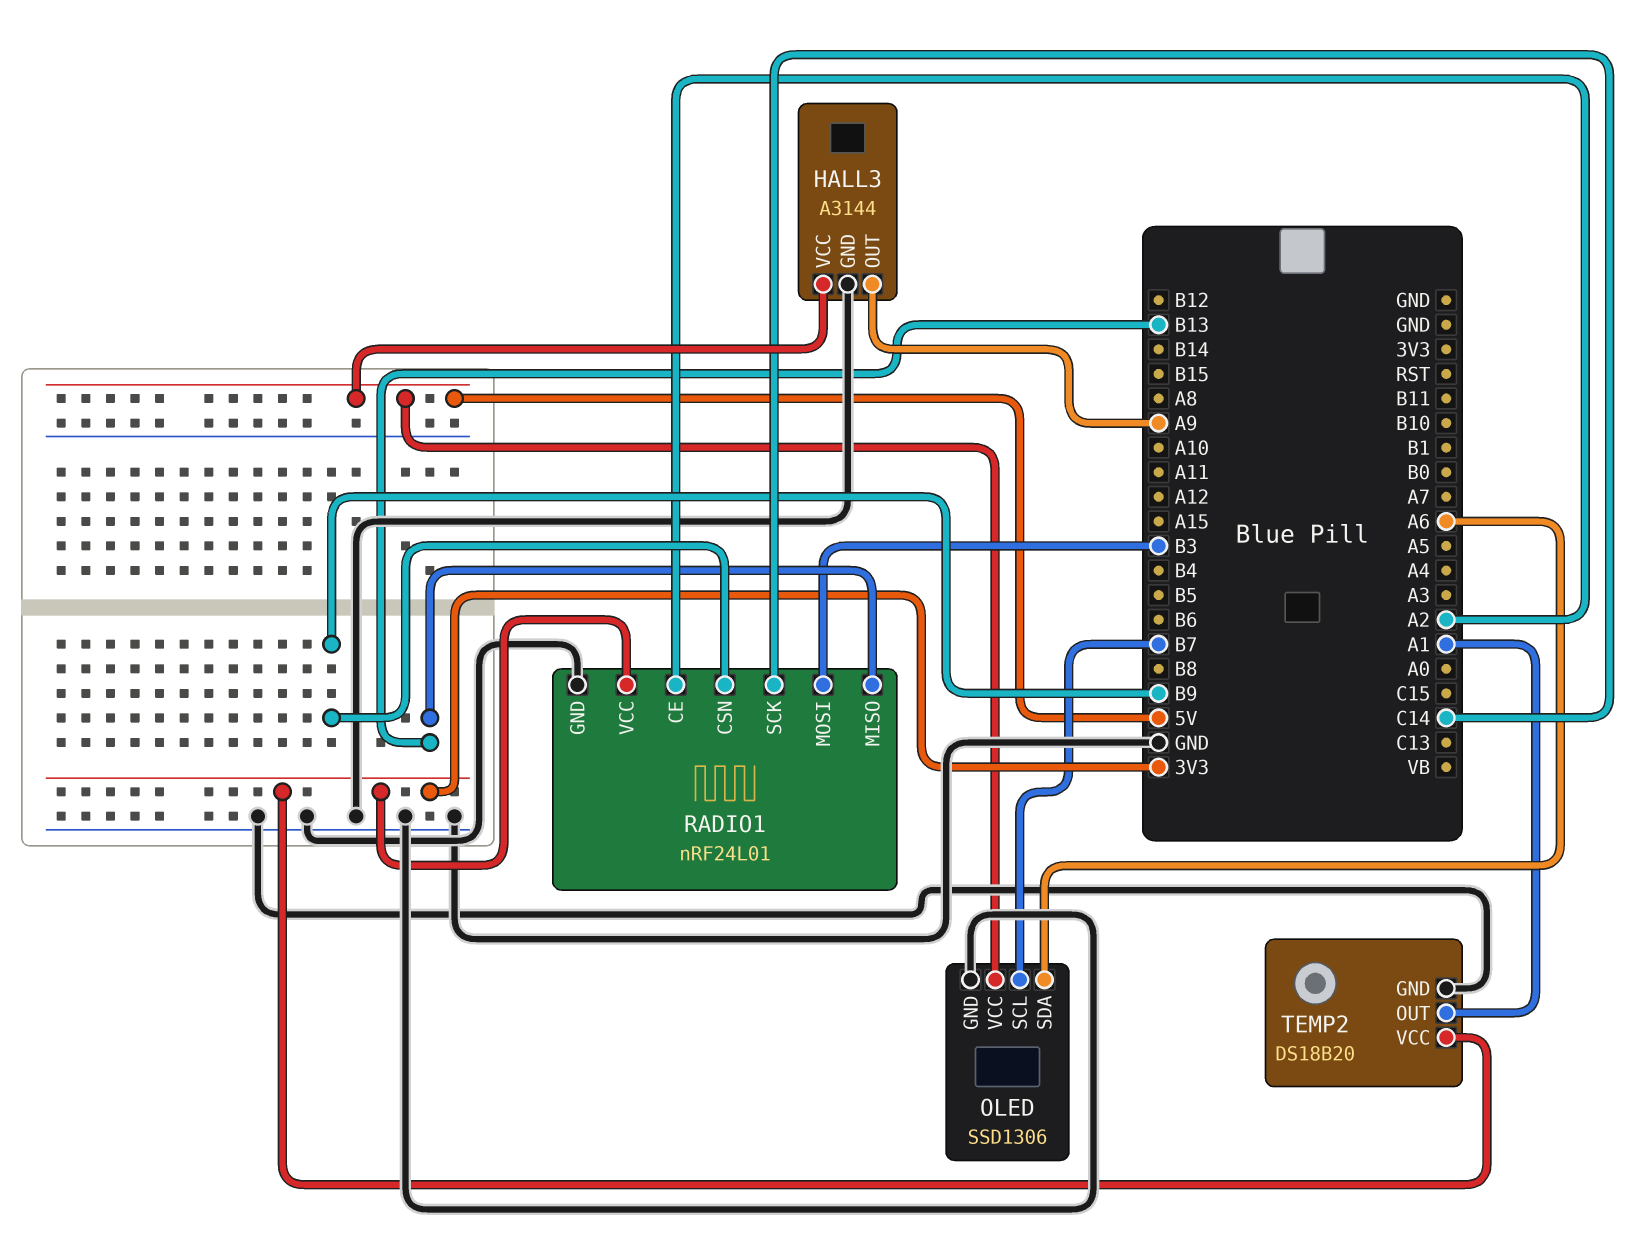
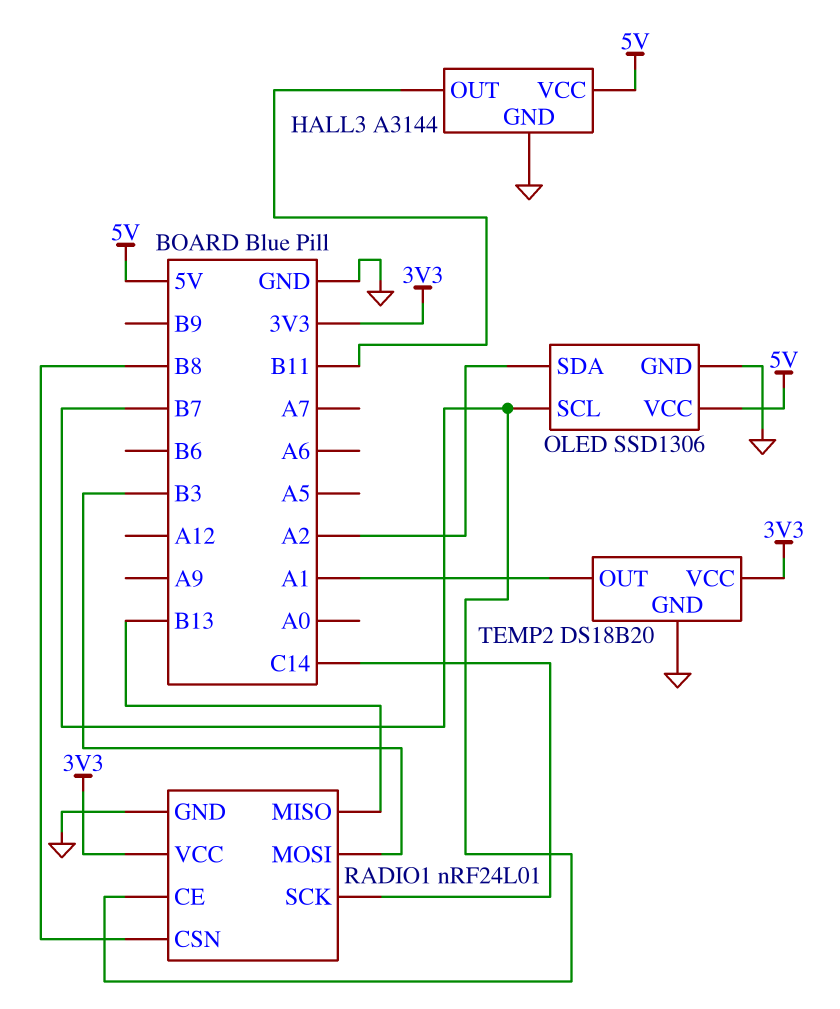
HALL3 pin OUT: A9 -> B11
OLED pin SDA: A6 -> A2
RADIO1 pin CE: A2 -> B7
RADIO1 pin CSN: B9 -> B8

